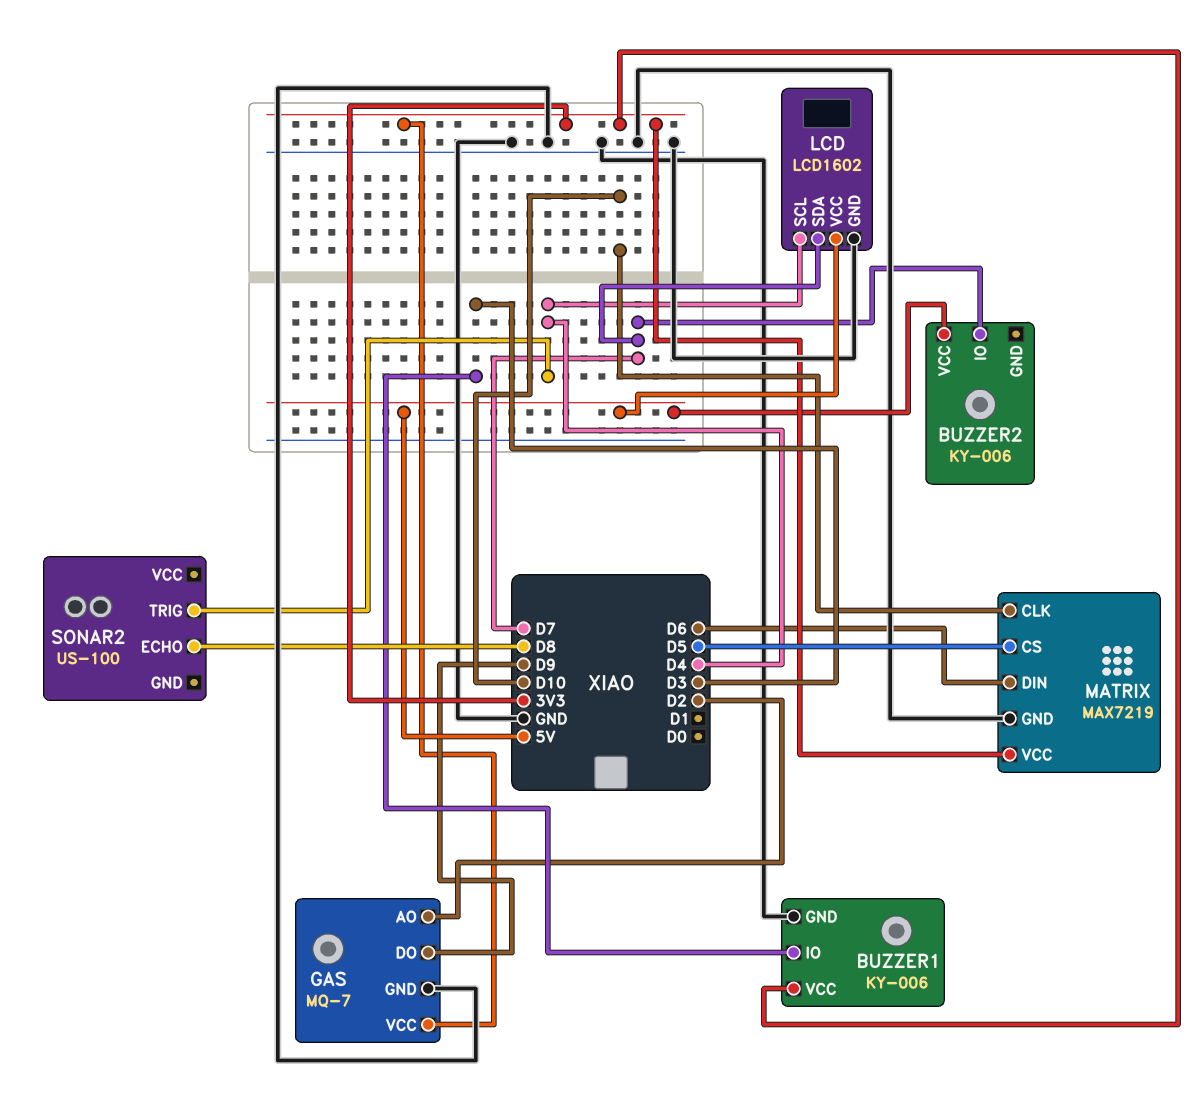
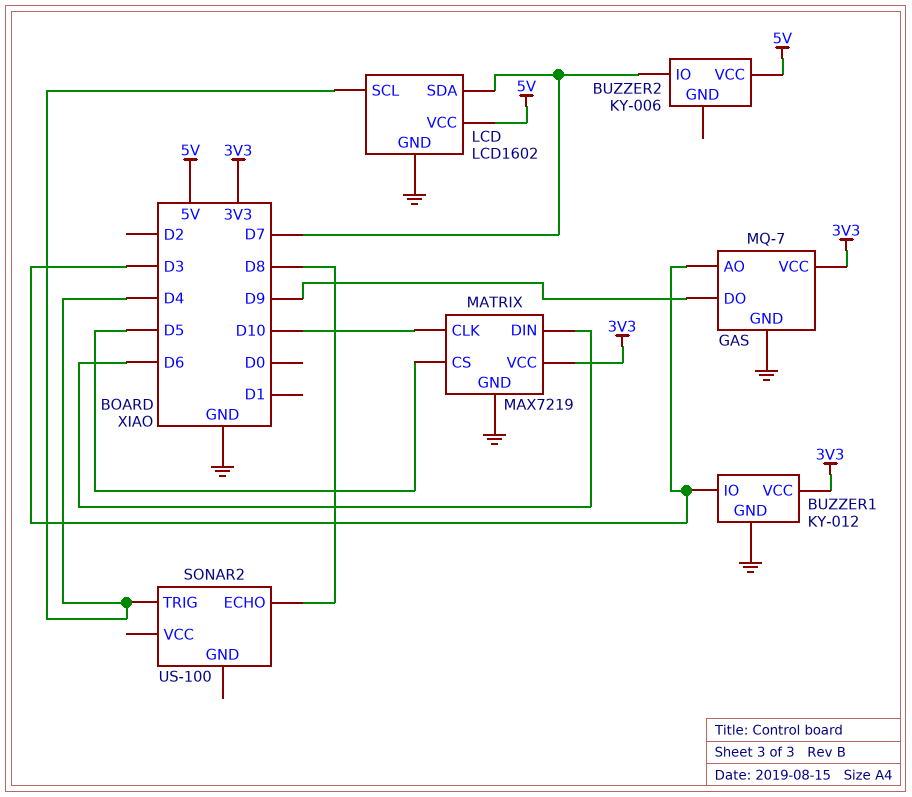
BUZZER1: KY-006 -> KY-012
GAS pin AO: D2 -> D3

